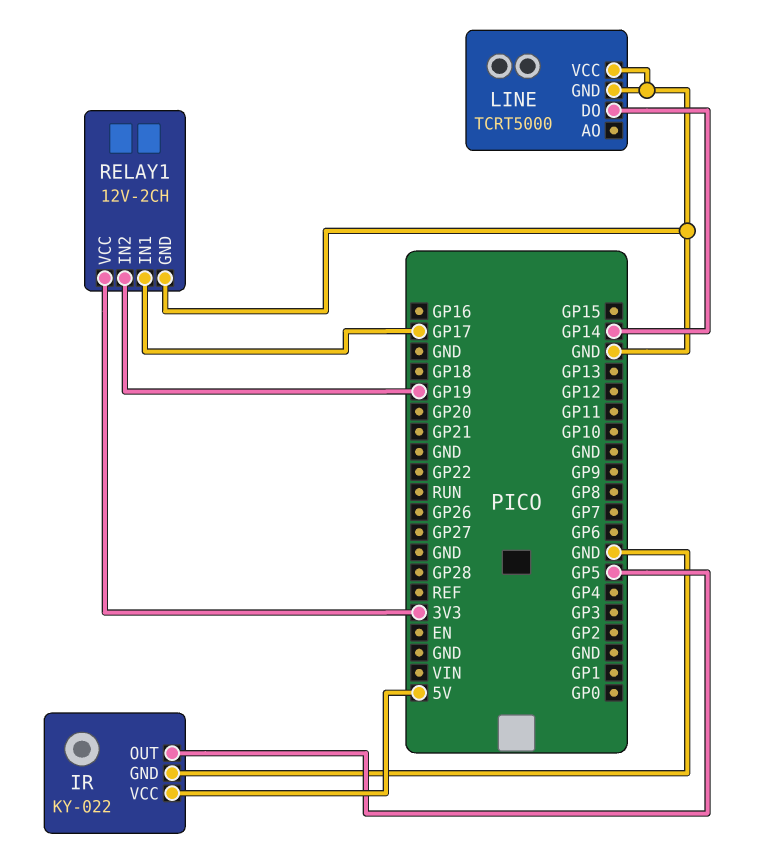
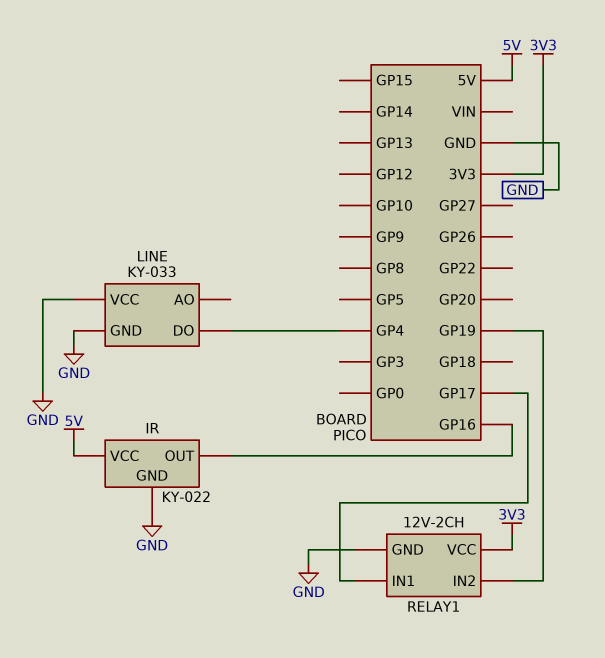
IR pin OUT: GP5 -> GP16
LINE: TCRT5000 -> KY-033
LINE pin DO: GP14 -> GP4

